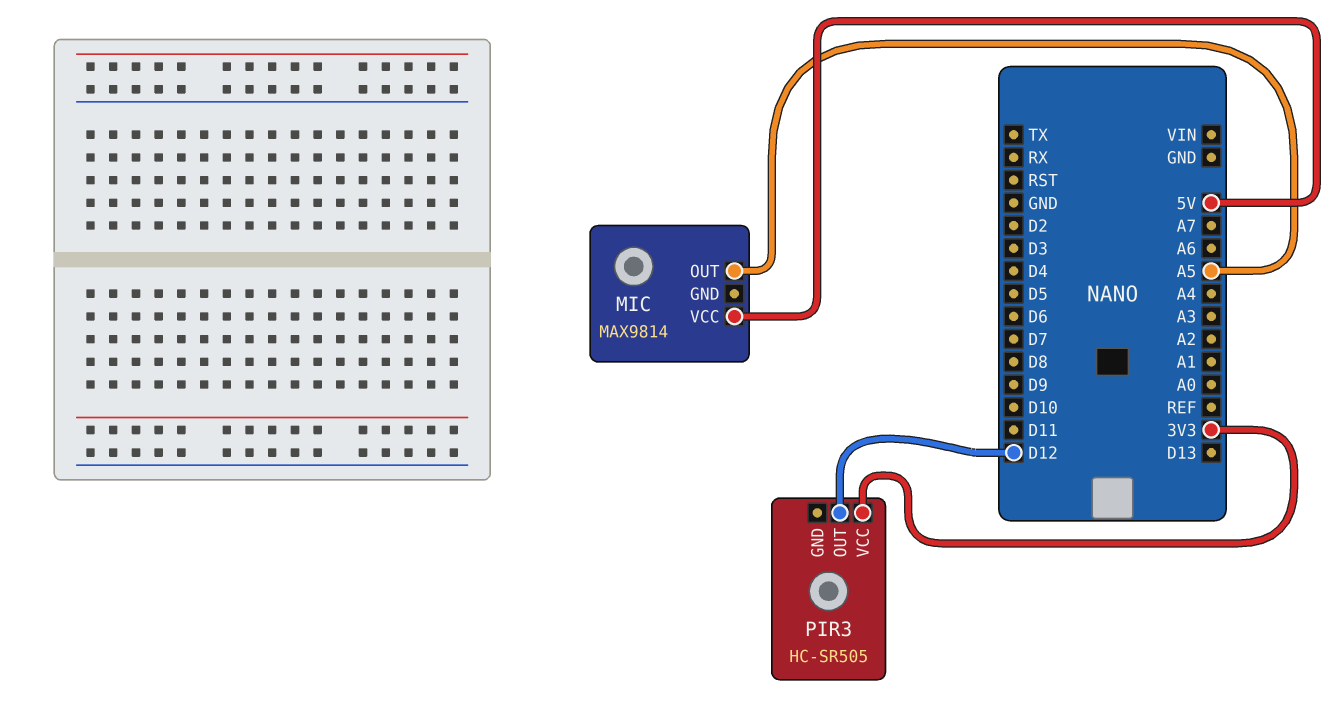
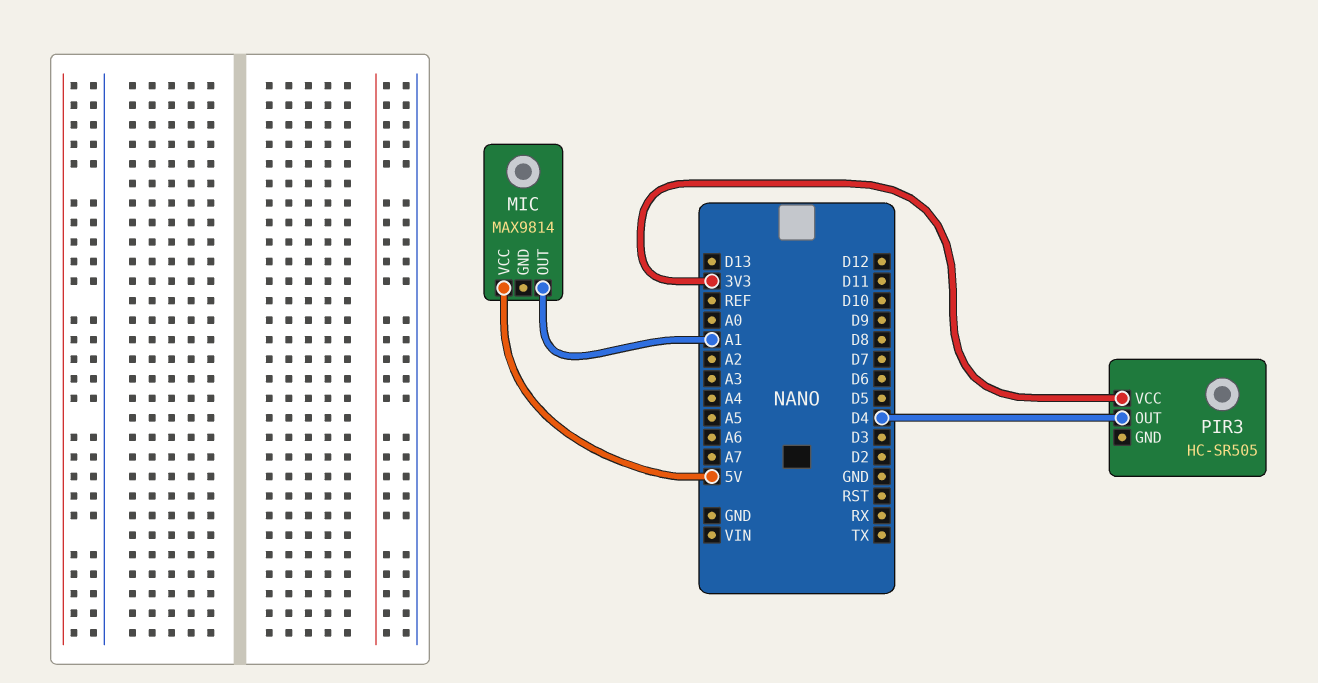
MIC pin OUT: A5 -> A1
PIR3 pin OUT: D12 -> D4

